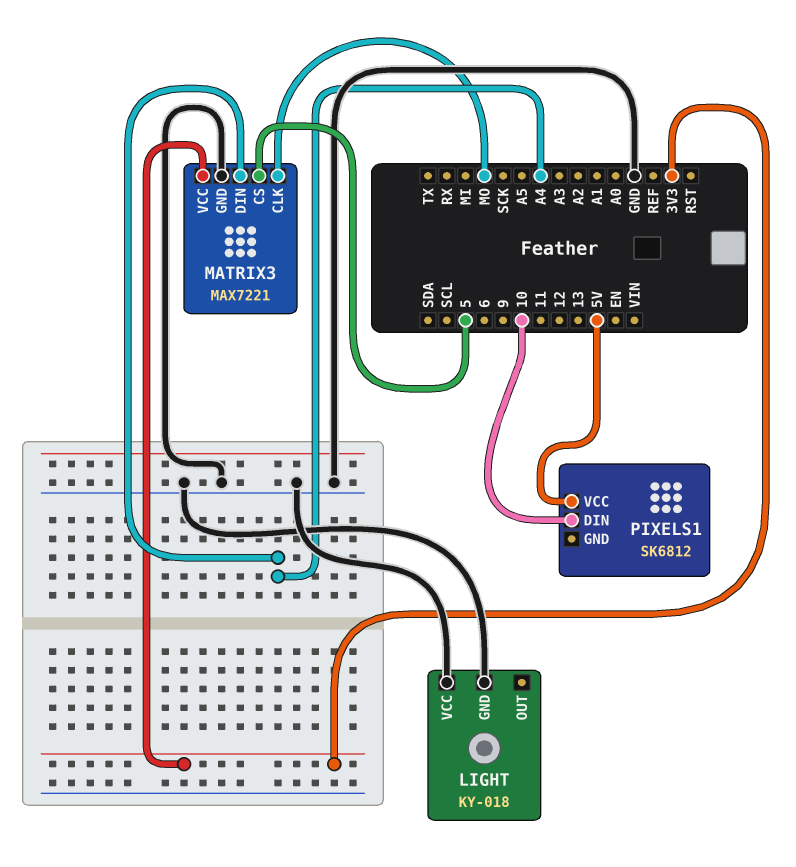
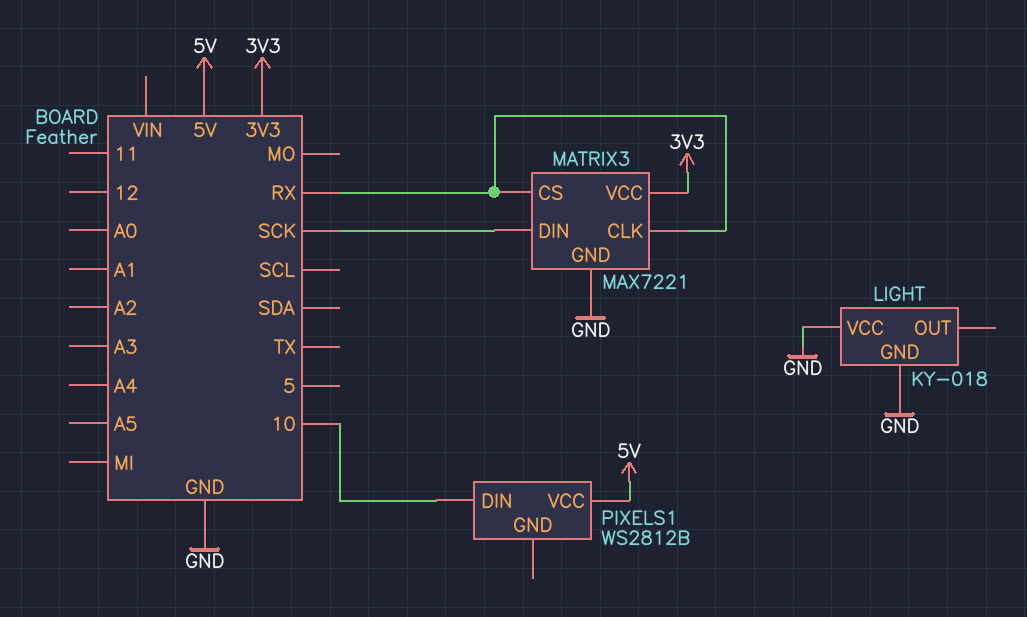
MATRIX3 pin CLK: MO -> RX
MATRIX3 pin CS: 5 -> RX
MATRIX3 pin DIN: A4 -> SCK
PIXELS1: SK6812 -> WS2812B

